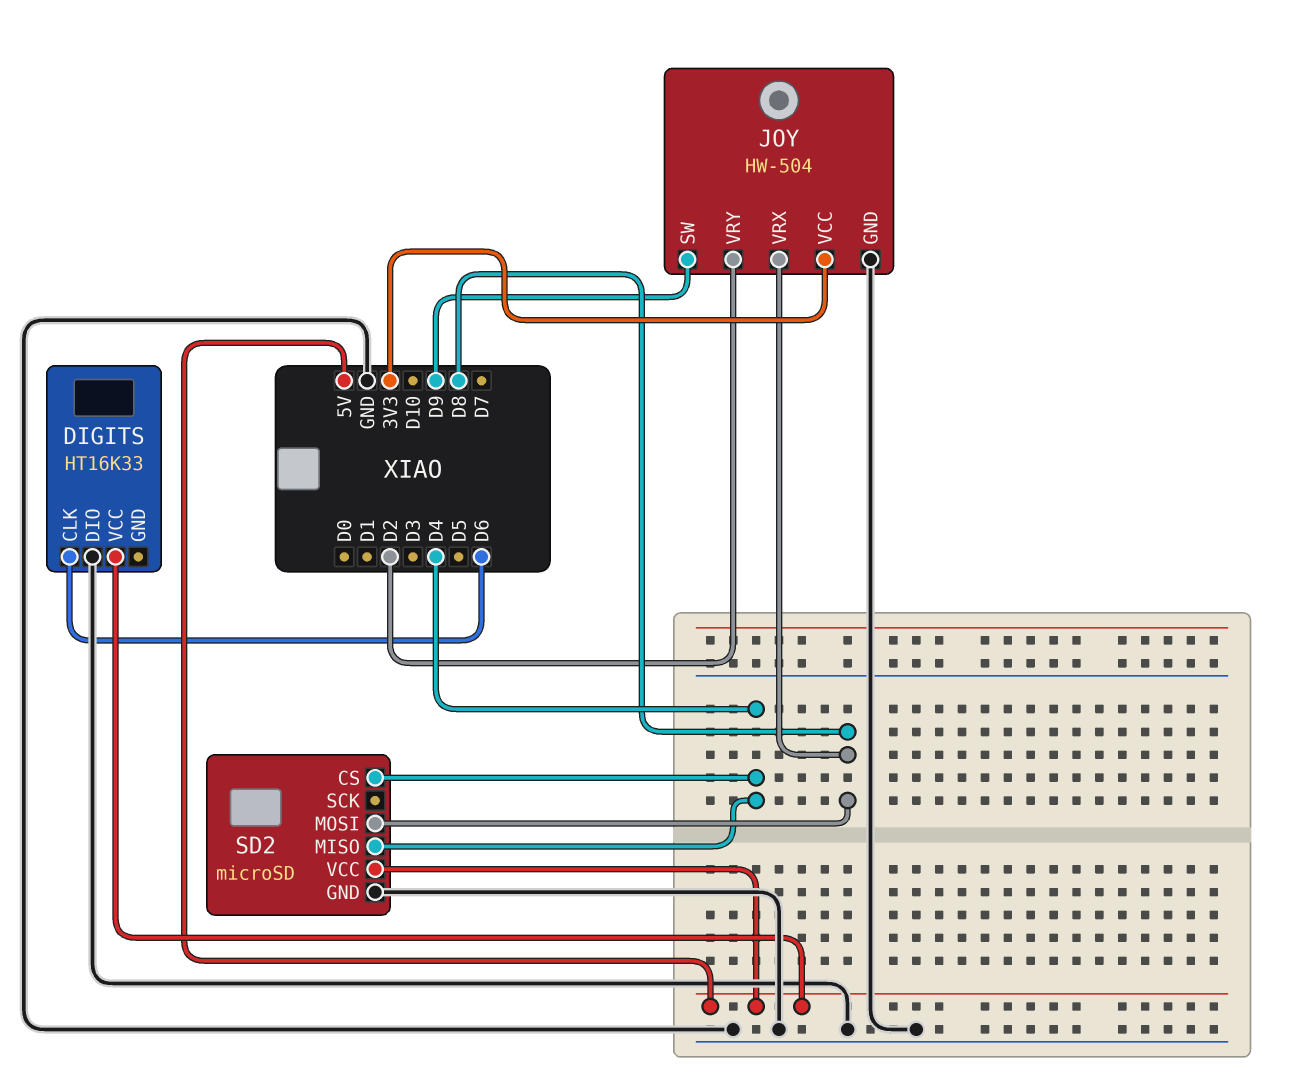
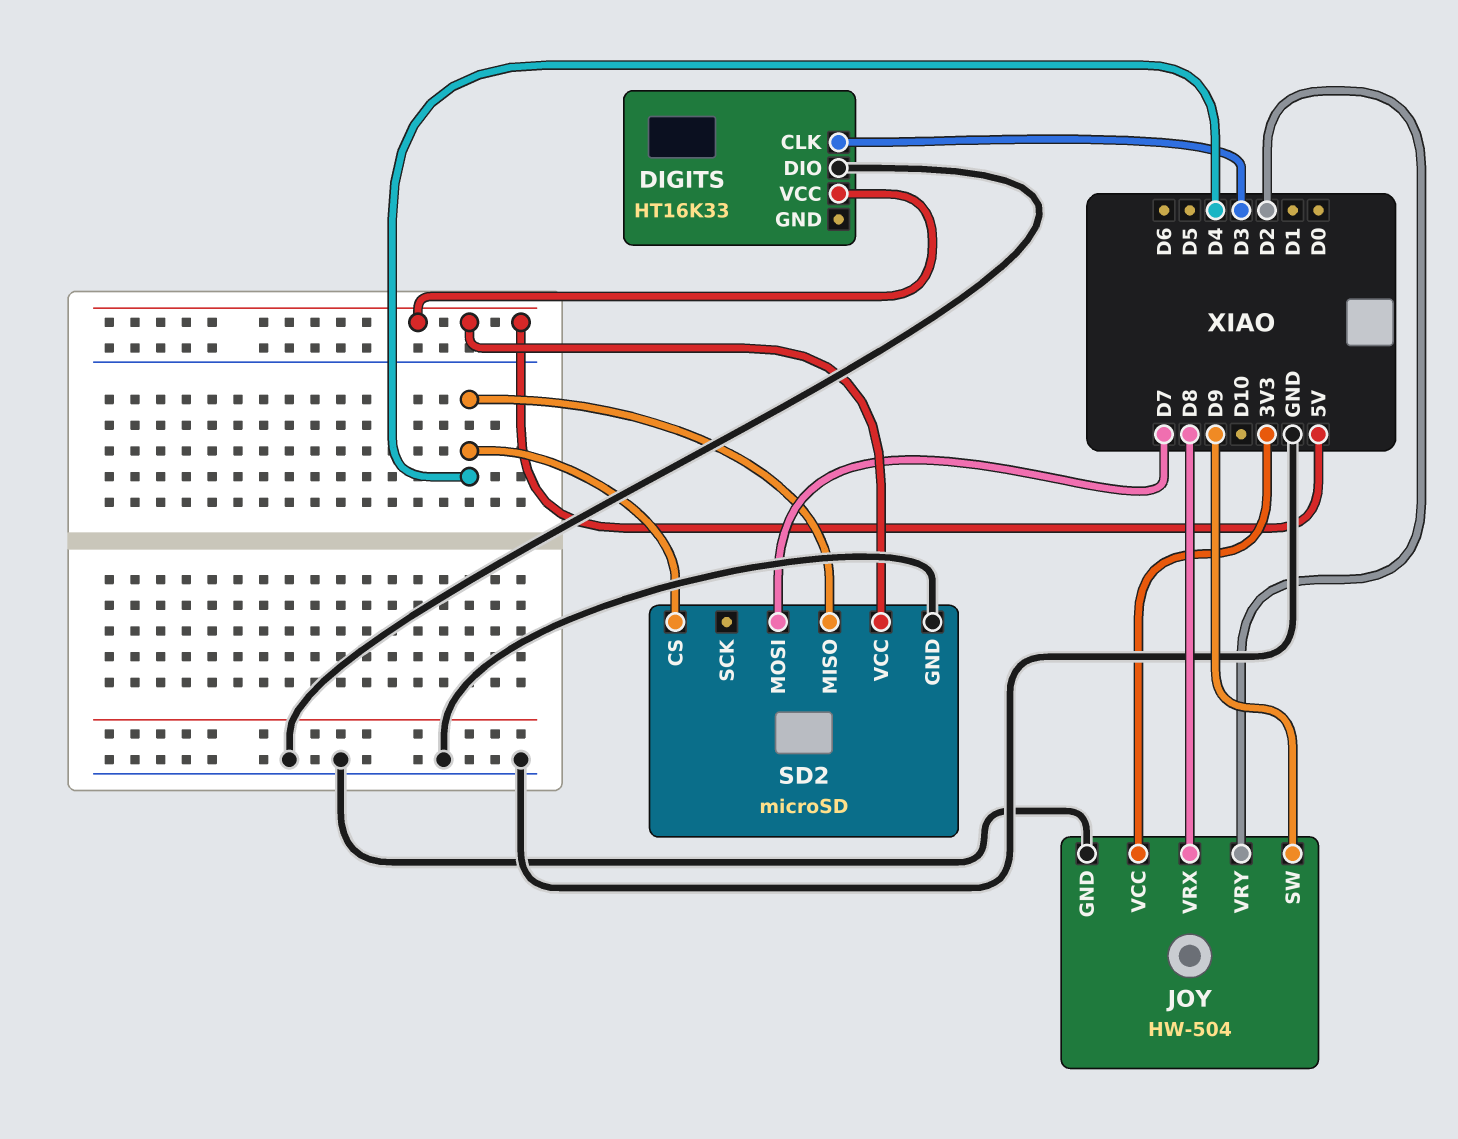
DIGITS pin CLK: D6 -> D3
SD2 pin MOSI: D8 -> D7

